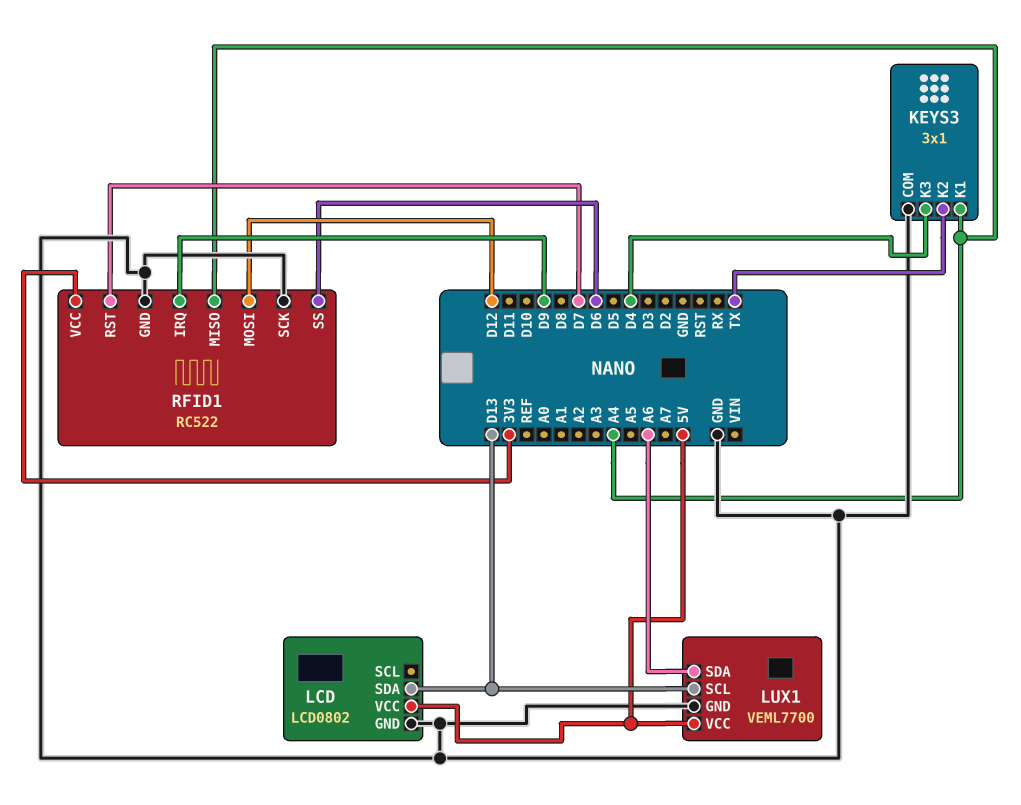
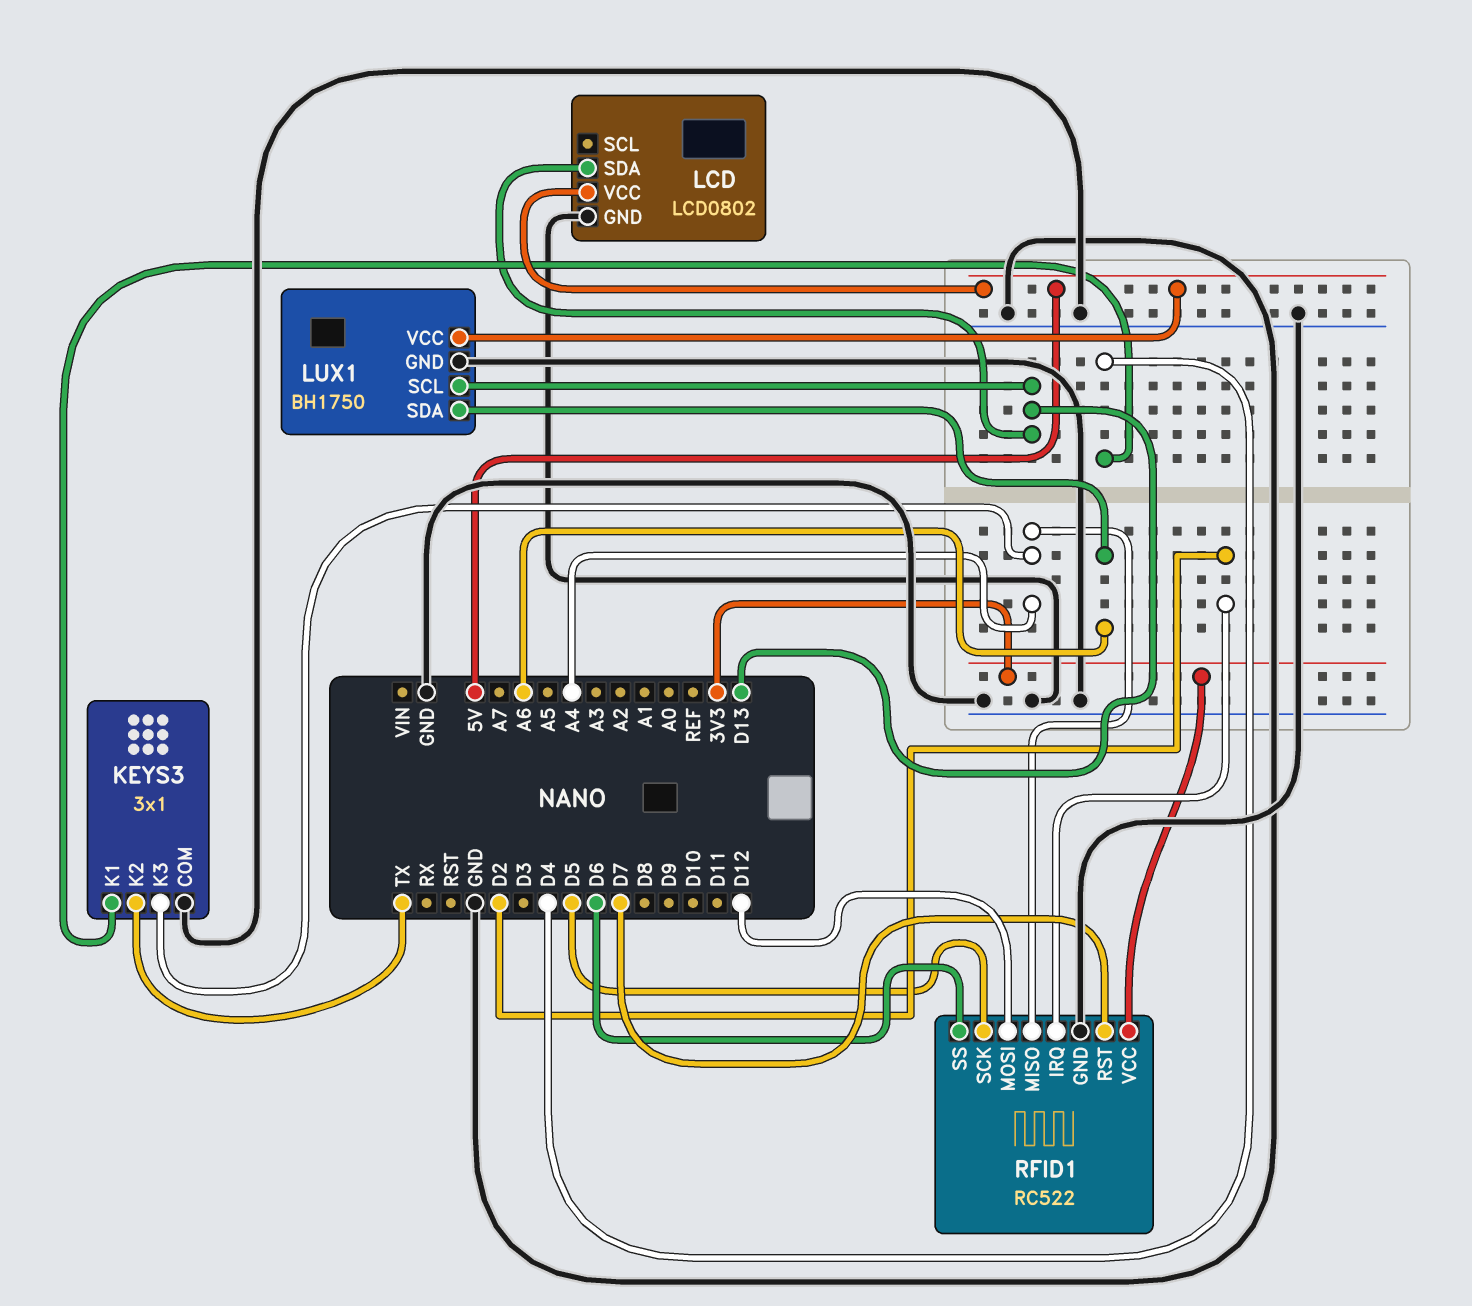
KEYS3 pin K1: A4 -> D4
KEYS3 pin K3: D4 -> A4
LUX1: VEML7700 -> BH1750
RFID1 pin IRQ: D9 -> D2
RFID1 pin SCK: GND -> D5

